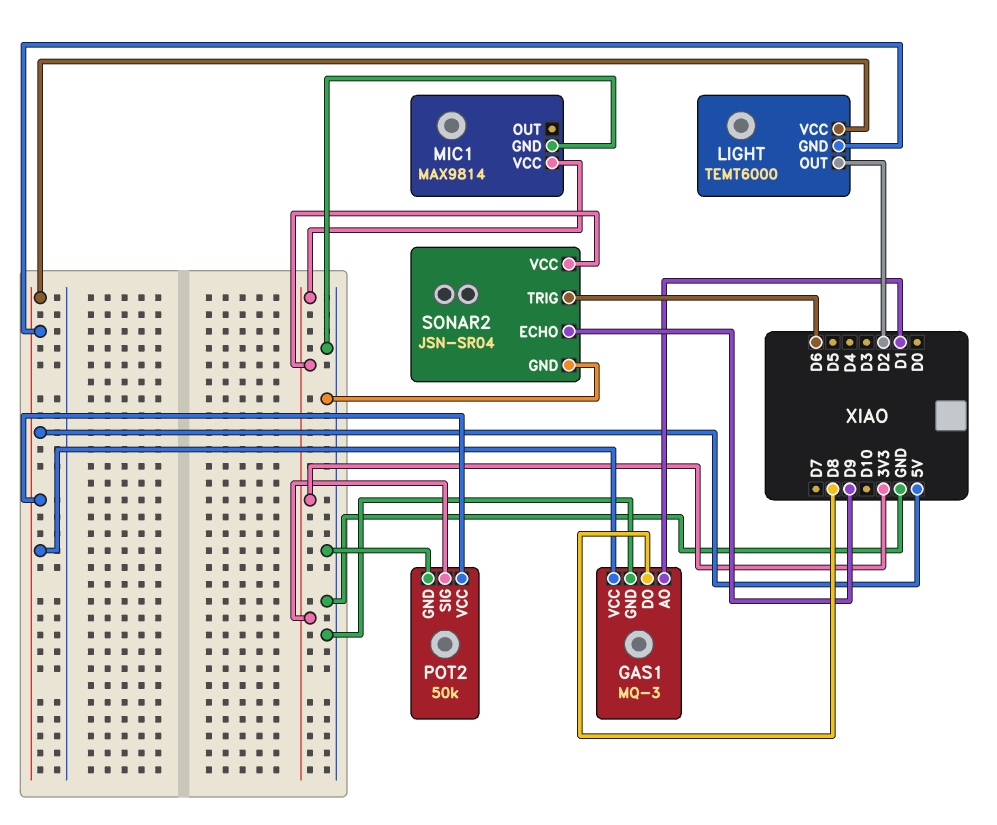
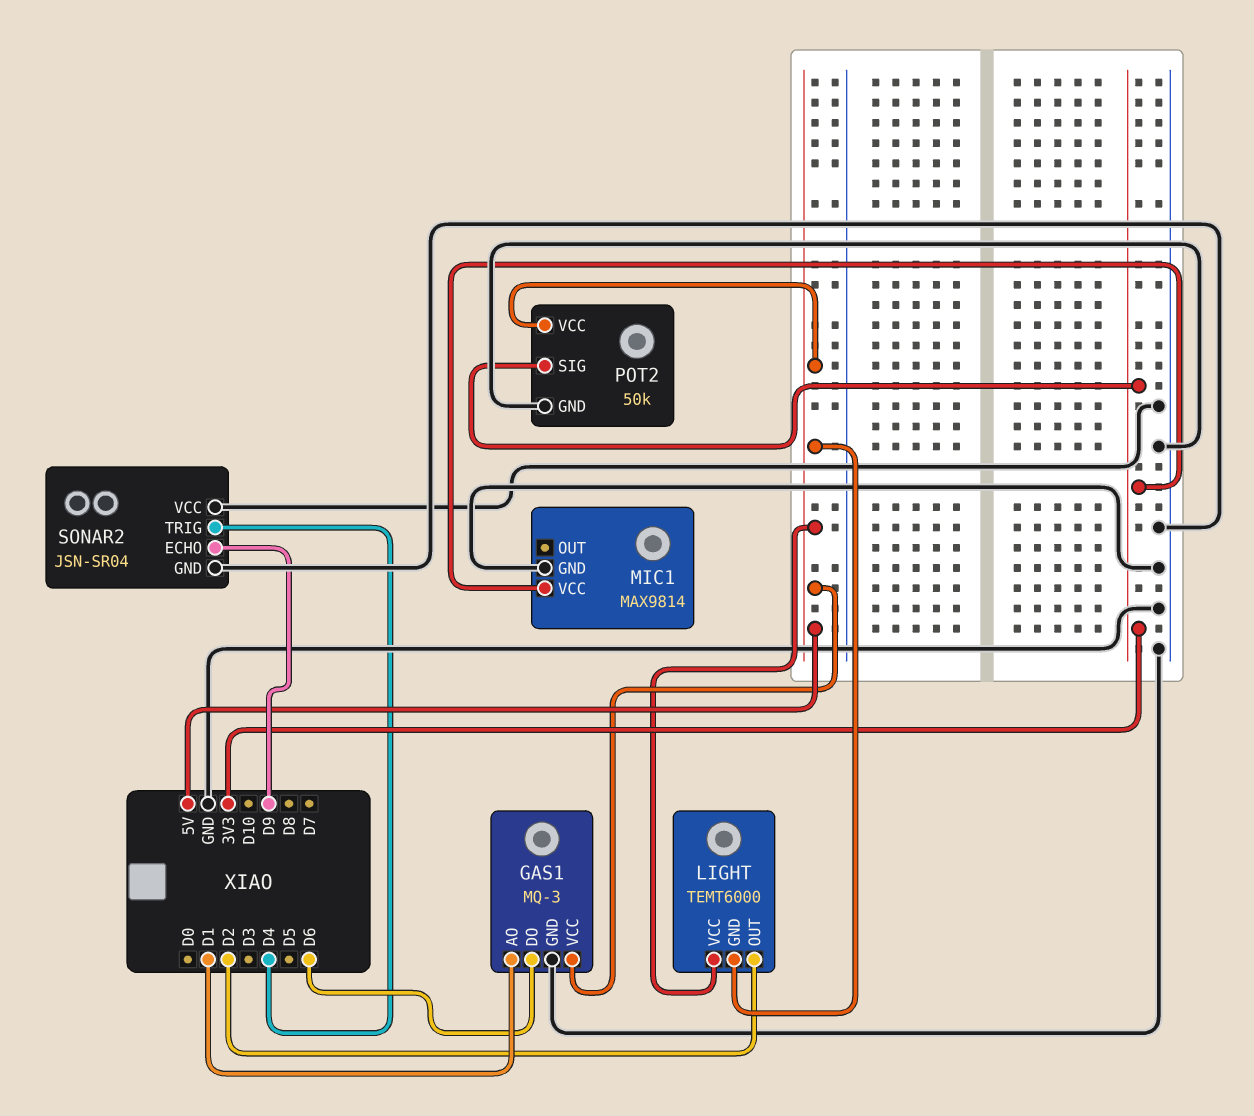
GAS1 pin DO: D8 -> D6
SONAR2 pin TRIG: D6 -> D4
SONAR2 pin VCC: 3V3 -> GND

